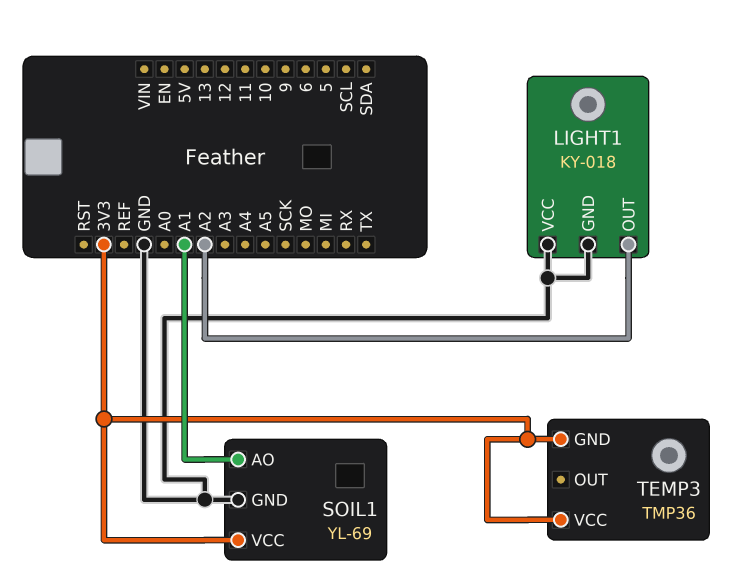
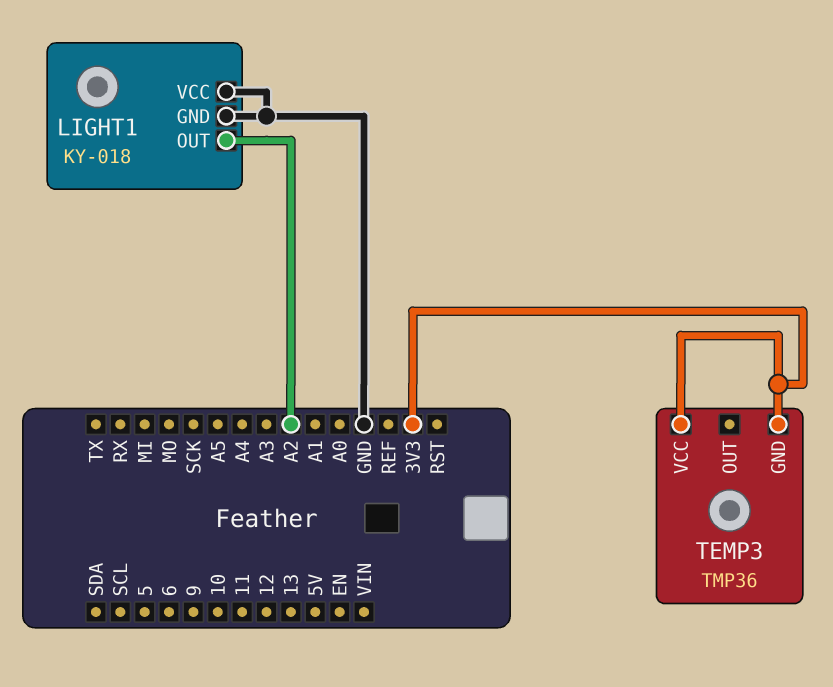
SOIL1: YL-69 -> none
SOIL1 pin AO: A1 -> none
SOIL1 pin GND: GND -> none
SOIL1 pin VCC: 3V3 -> none

